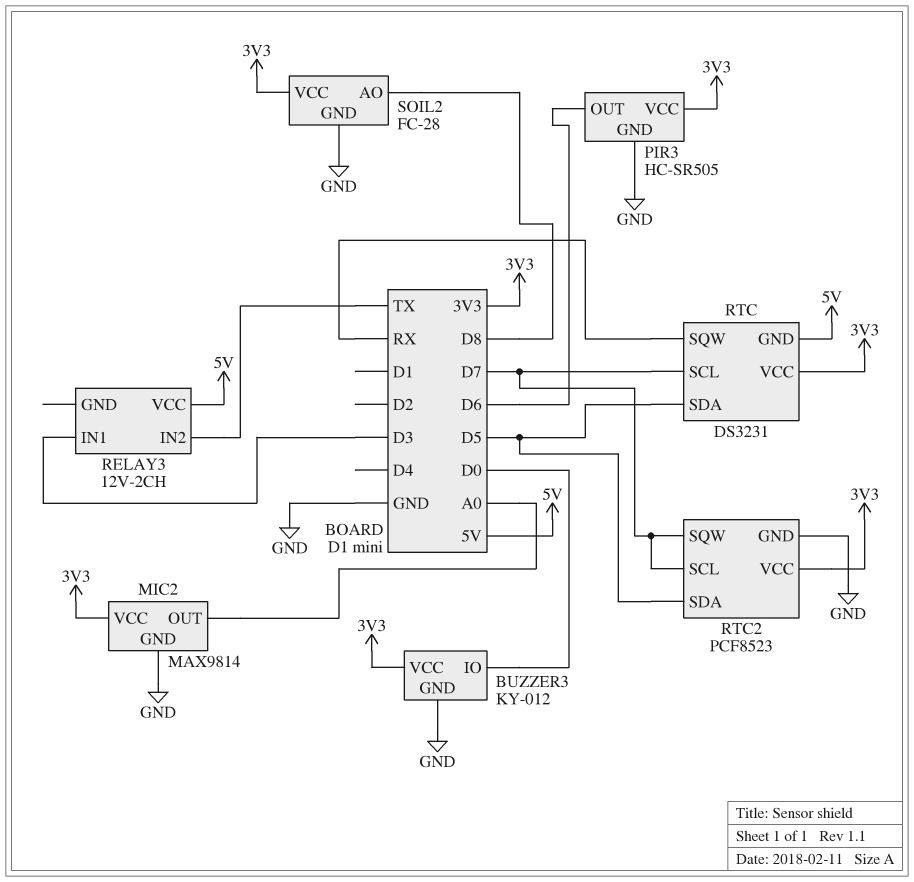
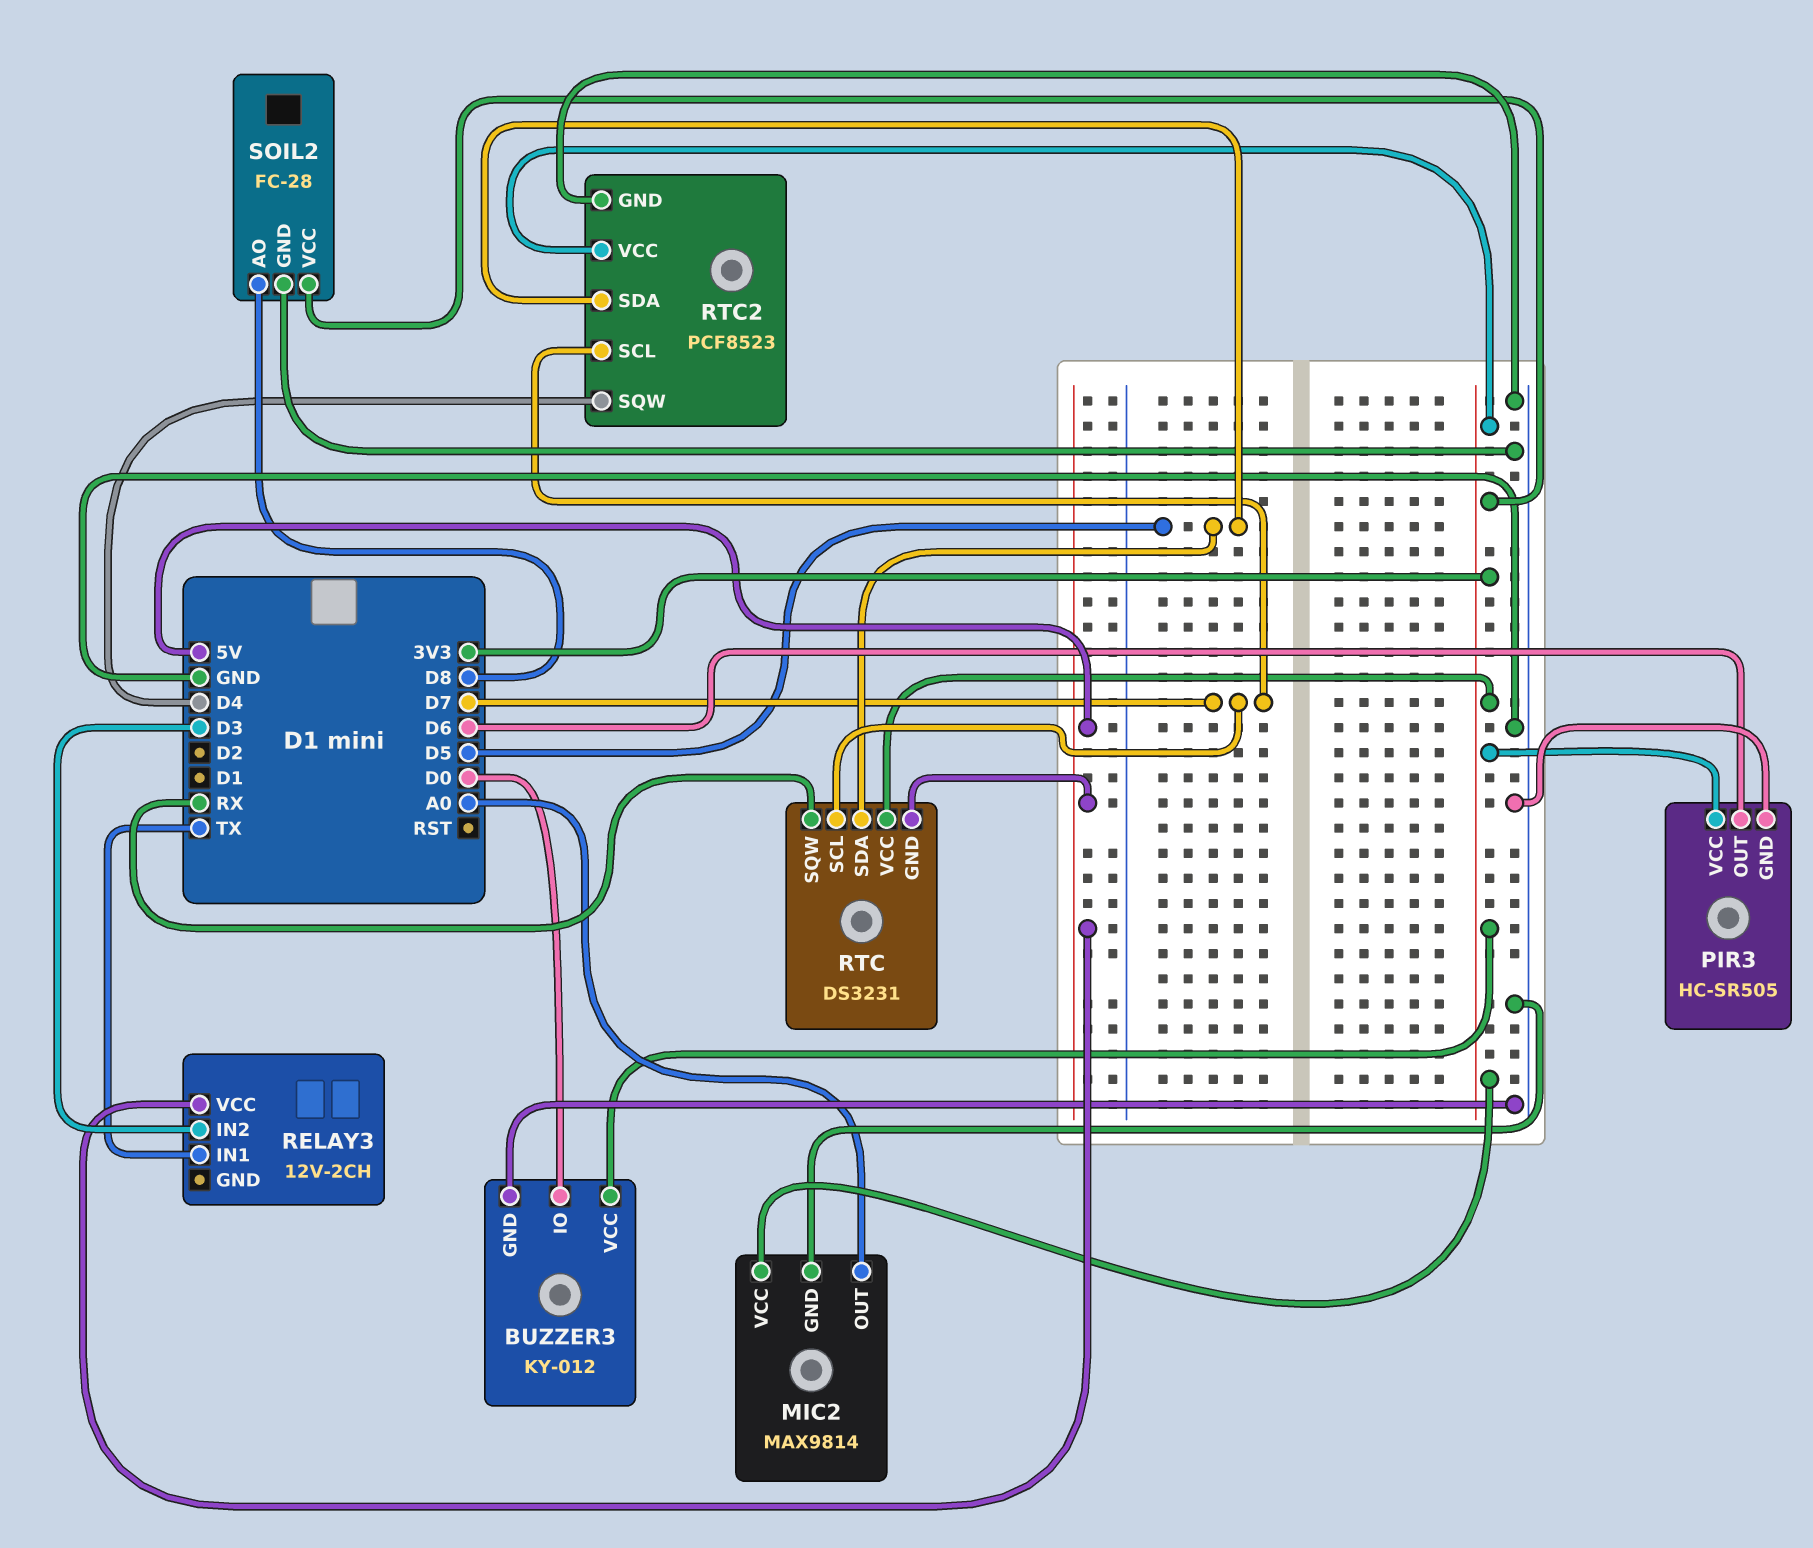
RELAY3 pin IN1: D3 -> TX
RELAY3 pin IN2: TX -> D3
RTC2 pin SQW: D7 -> D4

